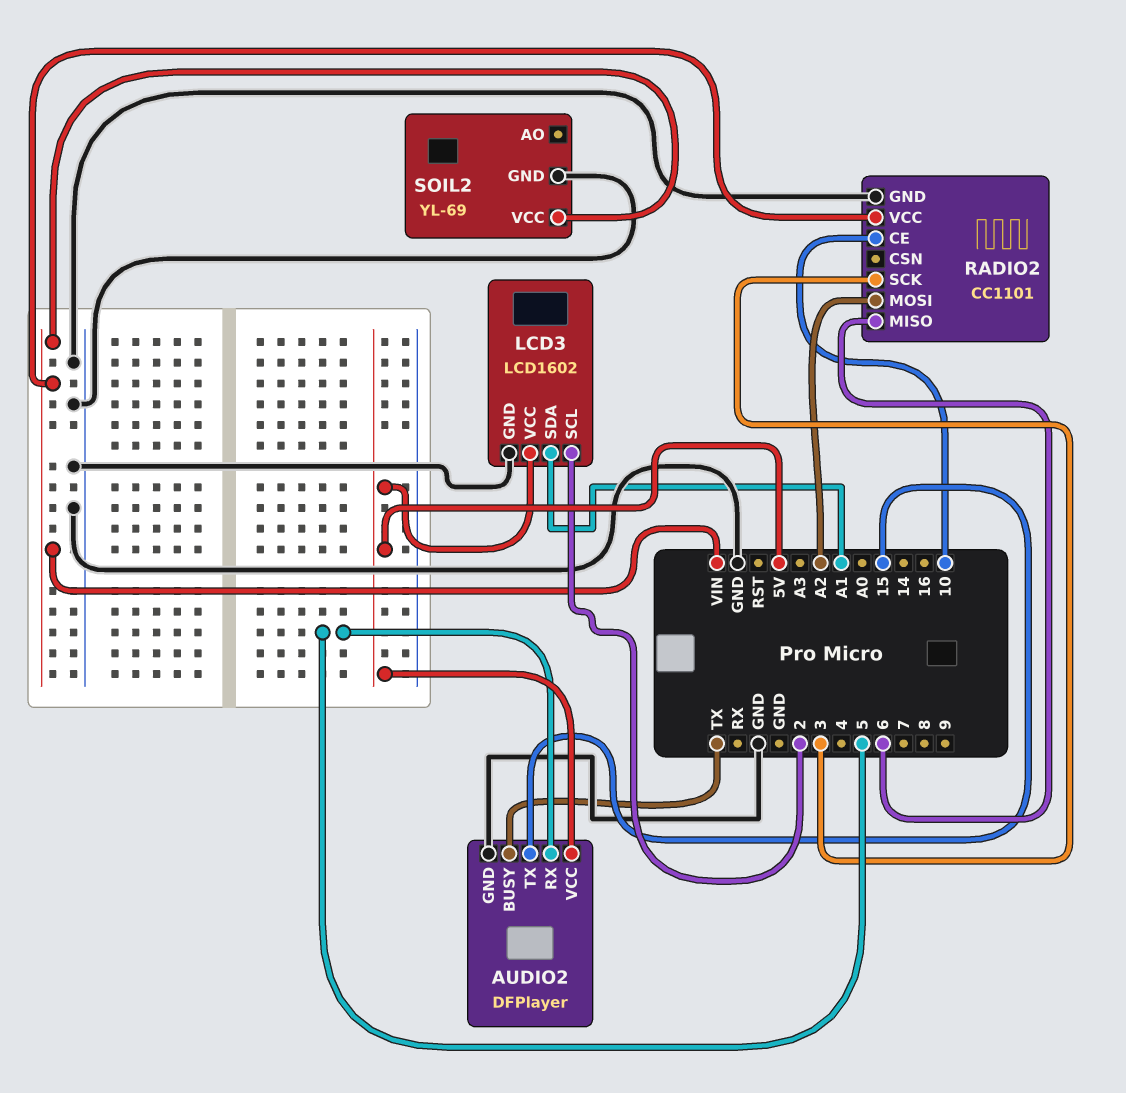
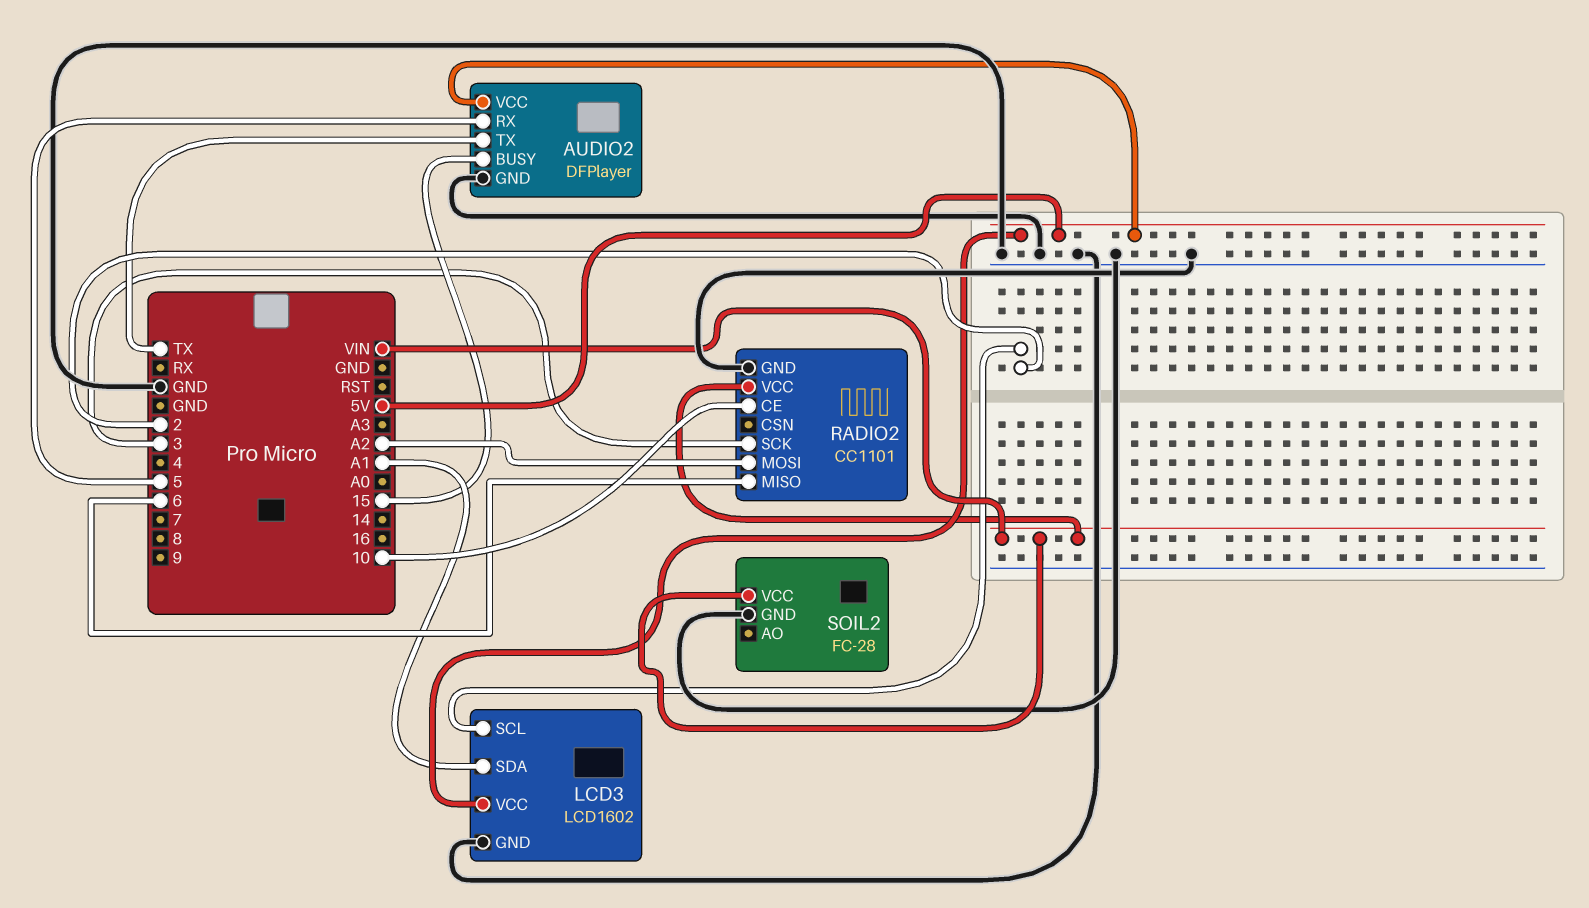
AUDIO2 pin BUSY: TX -> 15
AUDIO2 pin TX: 15 -> TX
SOIL2: YL-69 -> FC-28

